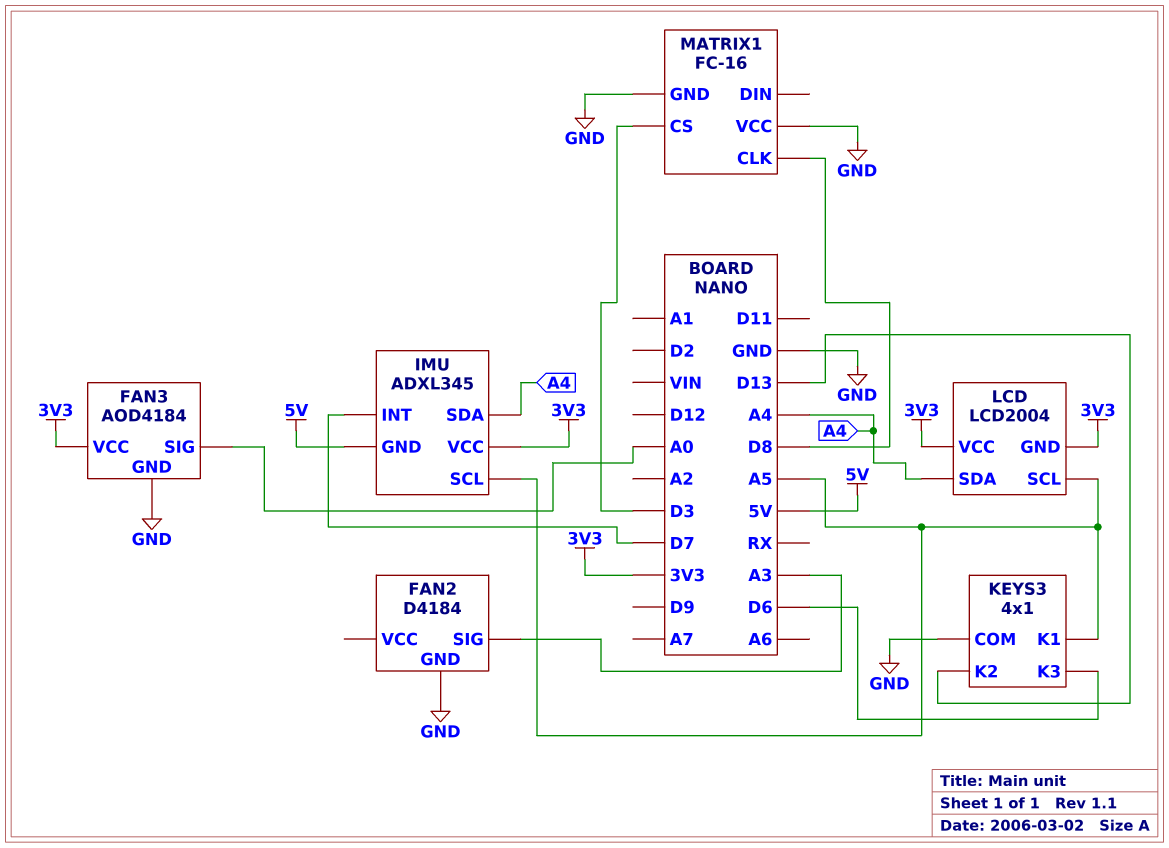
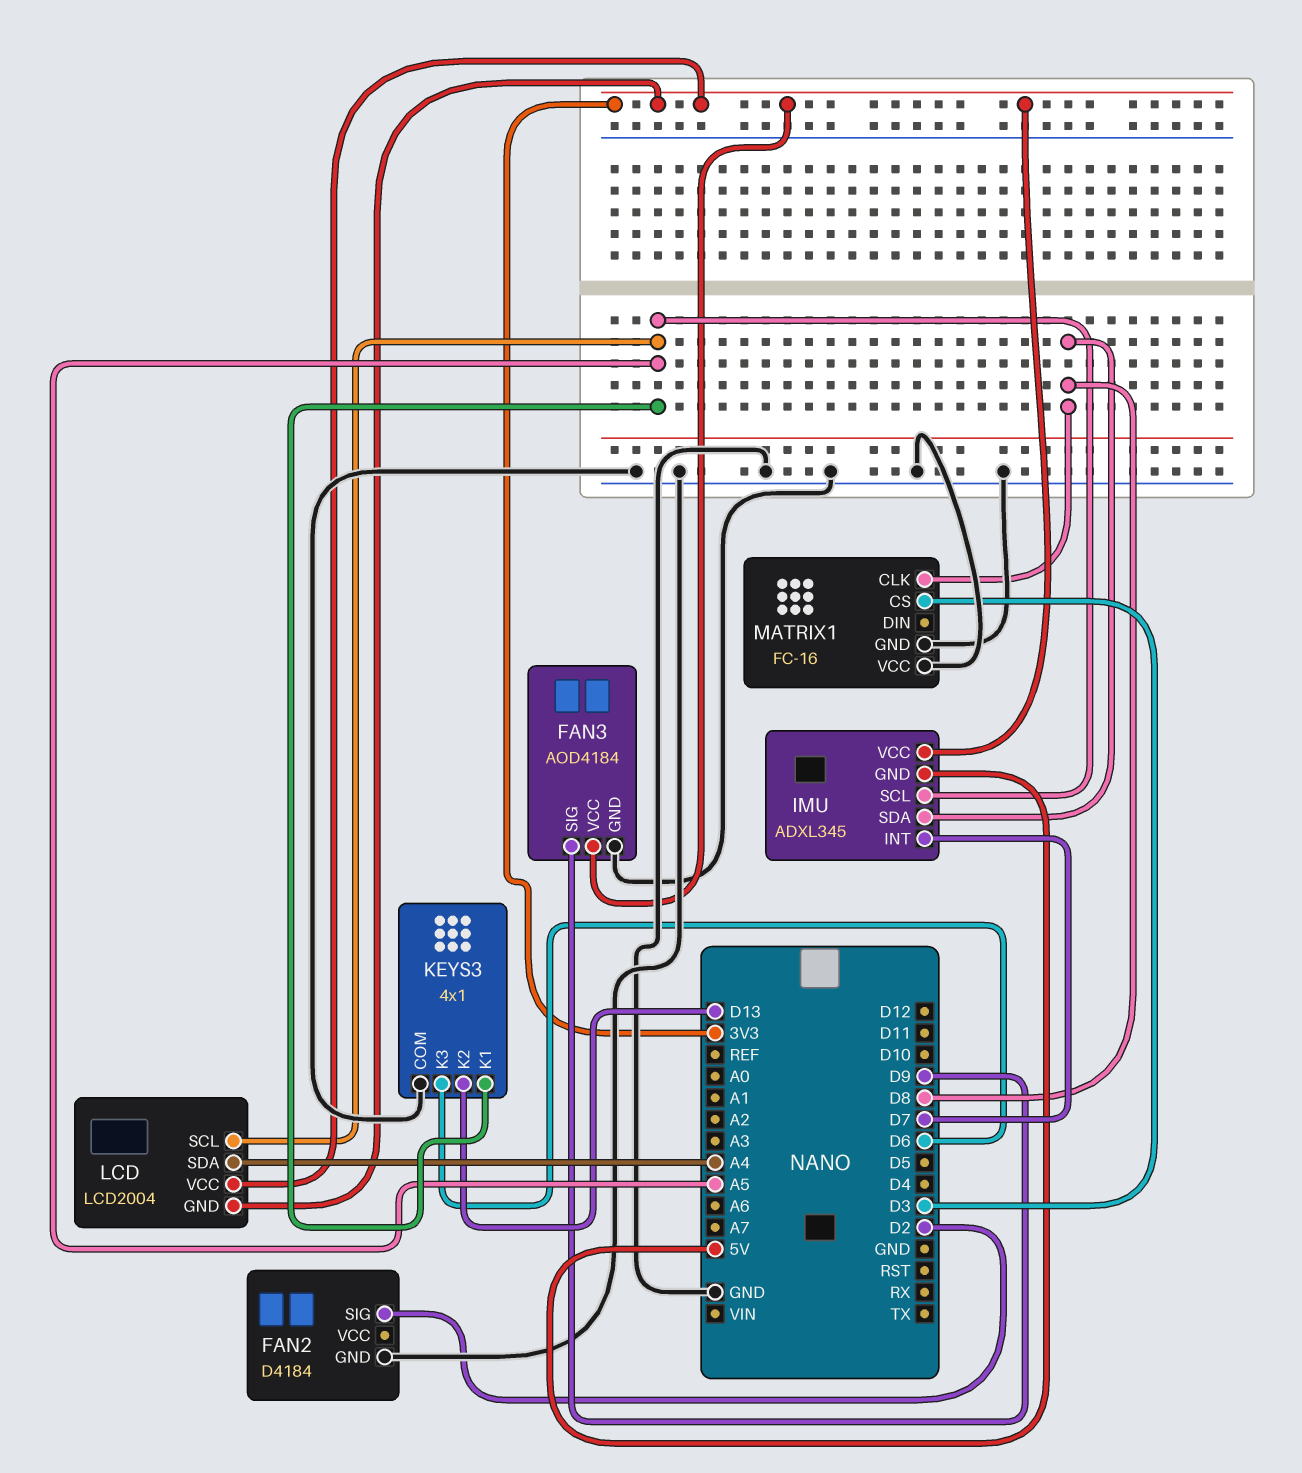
FAN2 pin SIG: A3 -> D2
FAN3 pin SIG: A0 -> D9
IMU pin SDA: A4 -> D8

